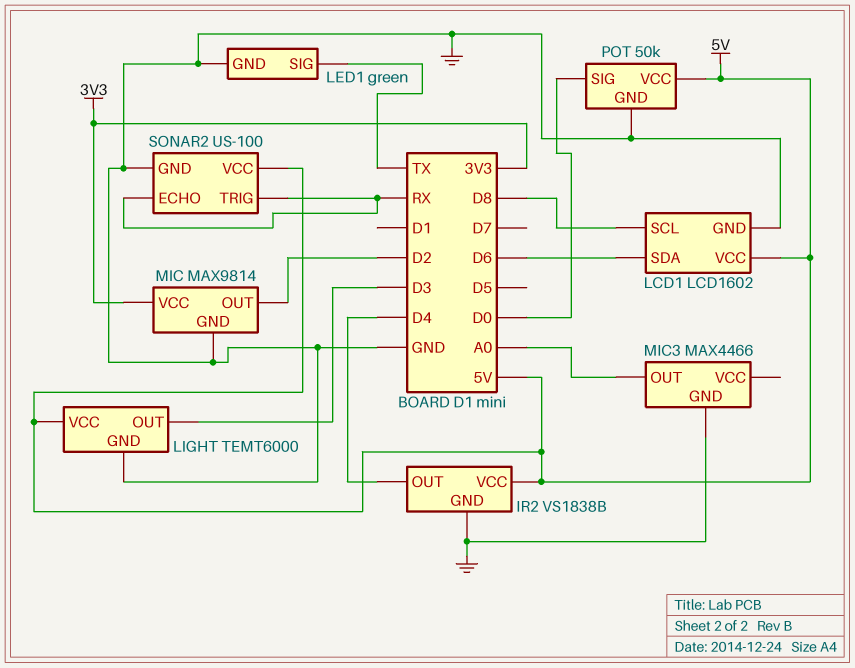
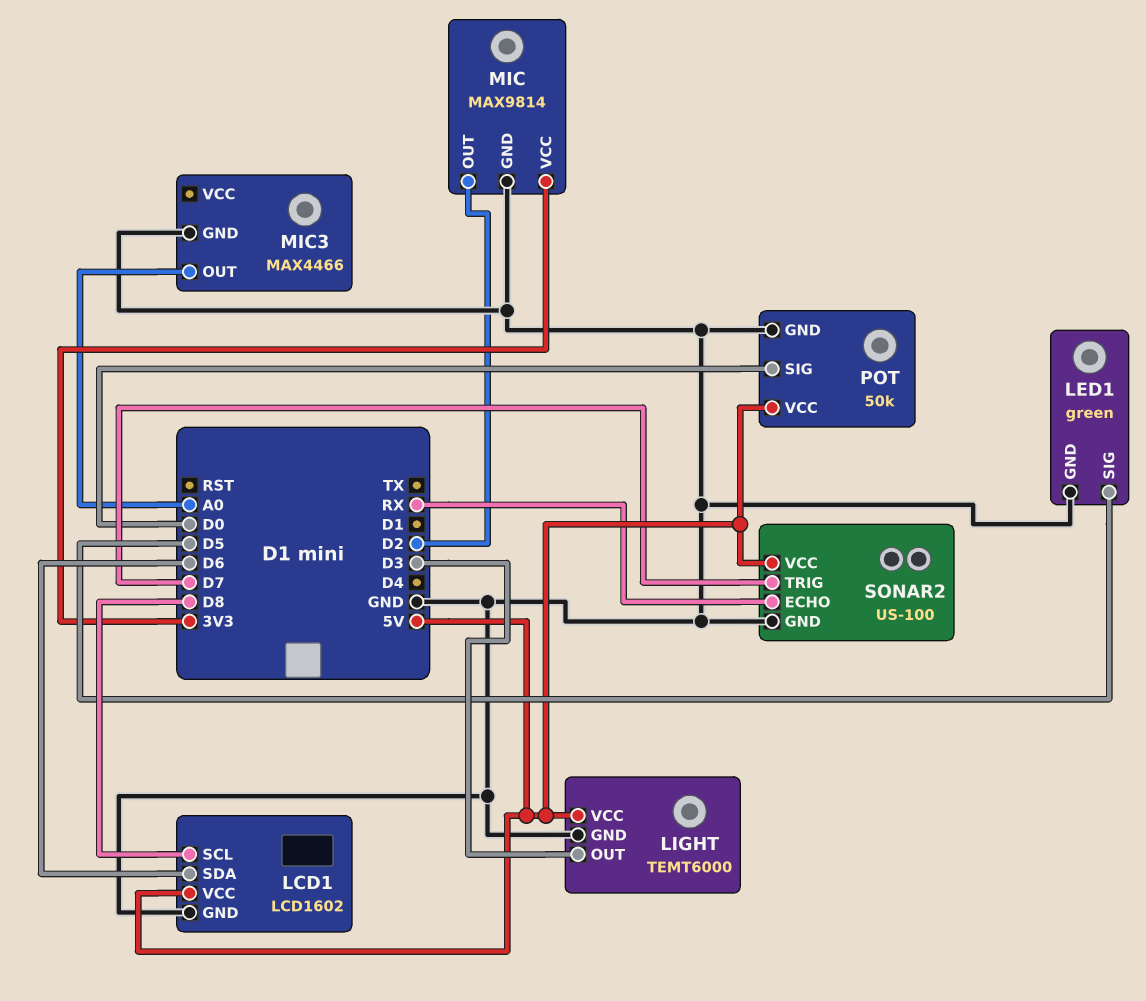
IR2: VS1838B -> none
IR2 pin GND: GND -> none
IR2 pin OUT: D4 -> none
IR2 pin VCC: 5V -> none
LED1 pin SIG: TX -> D5
SONAR2 pin TRIG: RX -> D7

